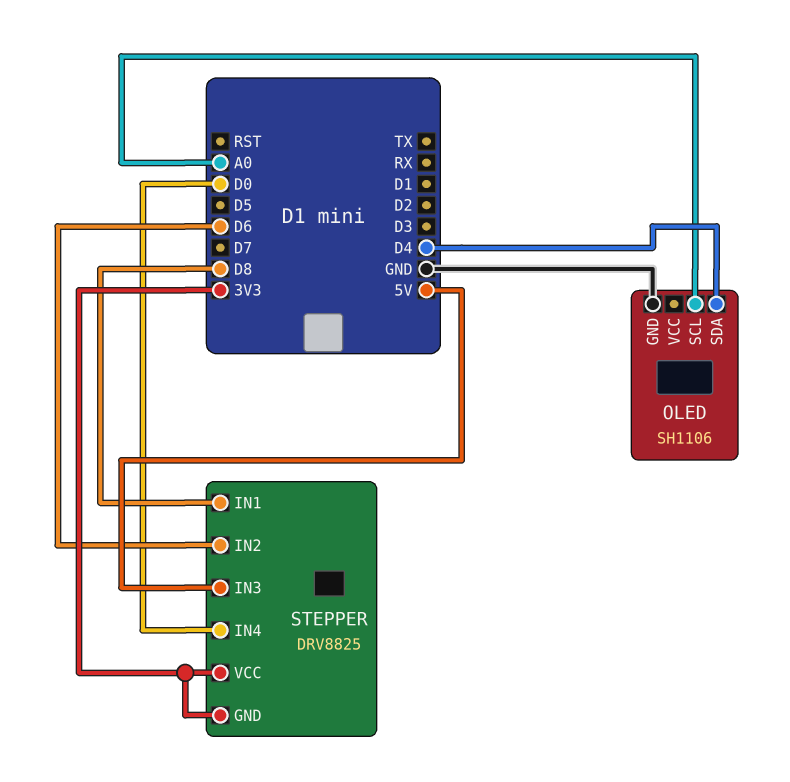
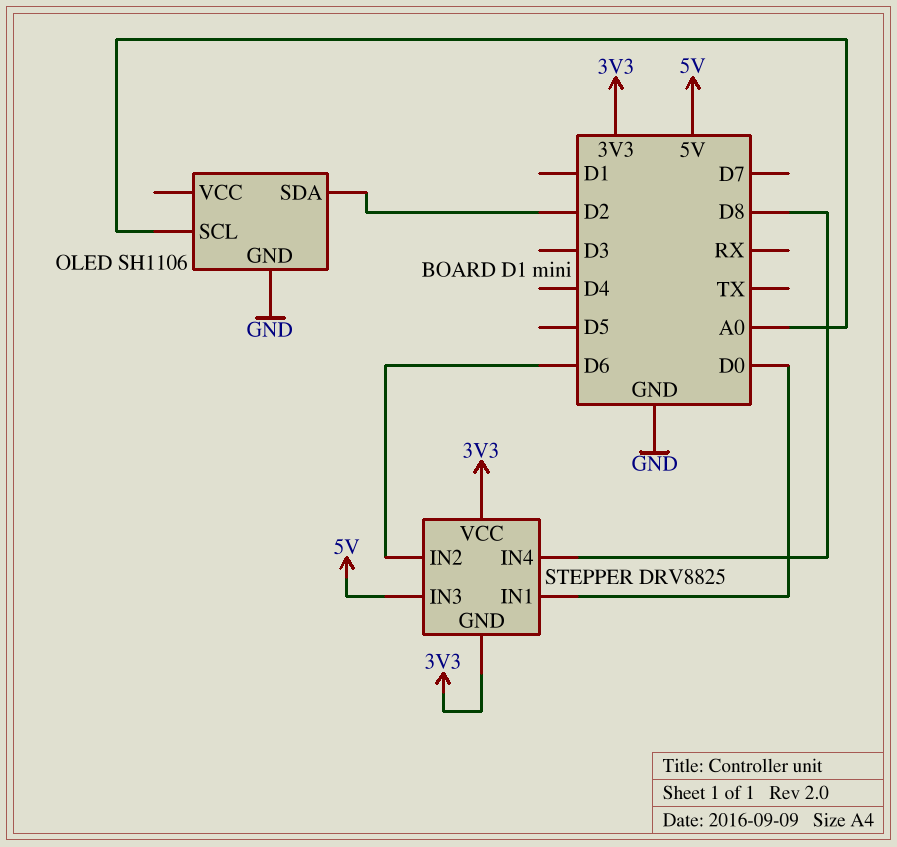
OLED pin SDA: D4 -> D2
STEPPER pin IN1: D8 -> D0
STEPPER pin IN4: D0 -> D8

